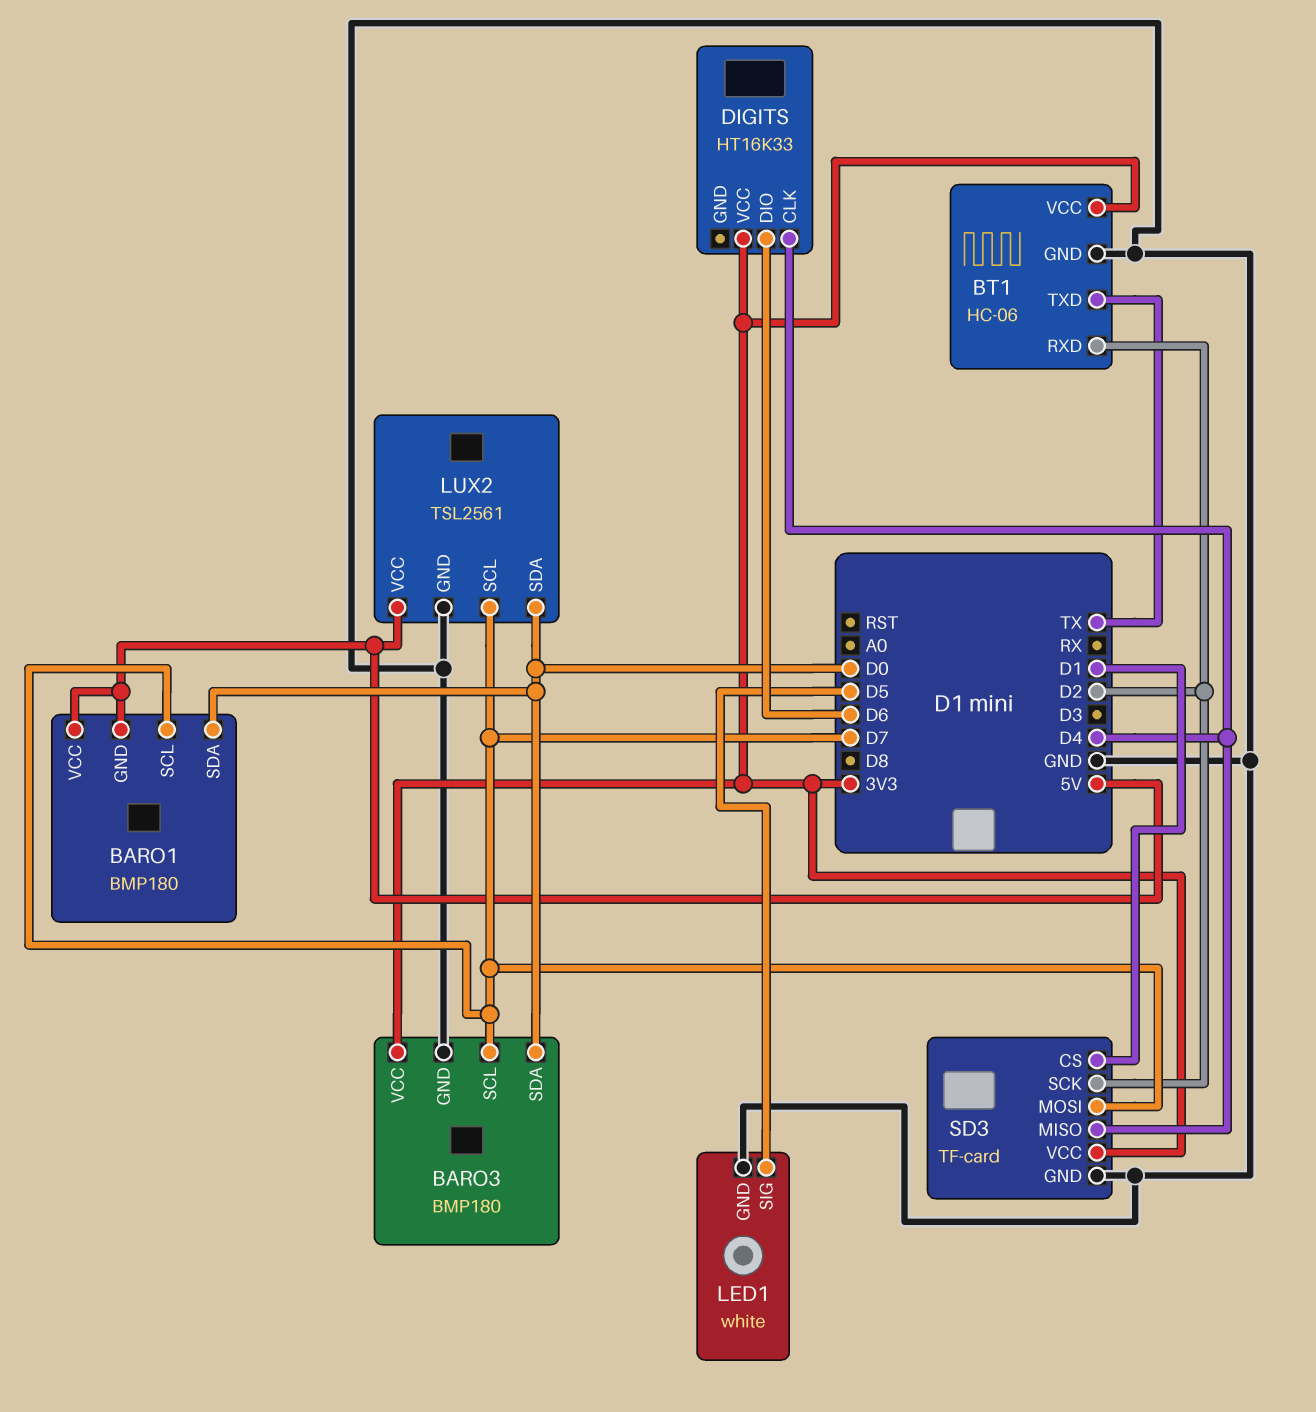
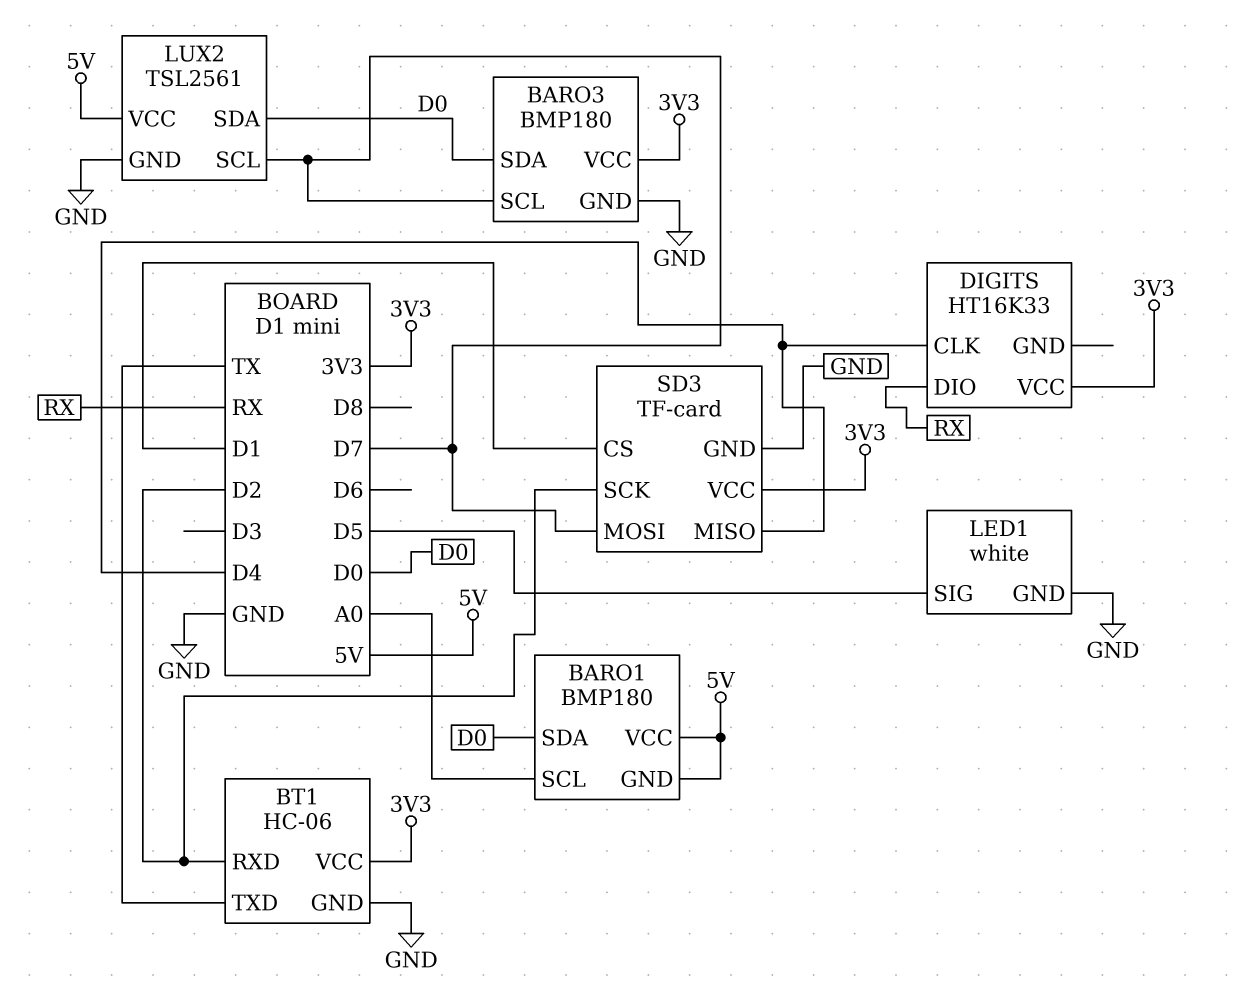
BARO1 pin SCL: D7 -> A0
DIGITS pin DIO: D6 -> RX

